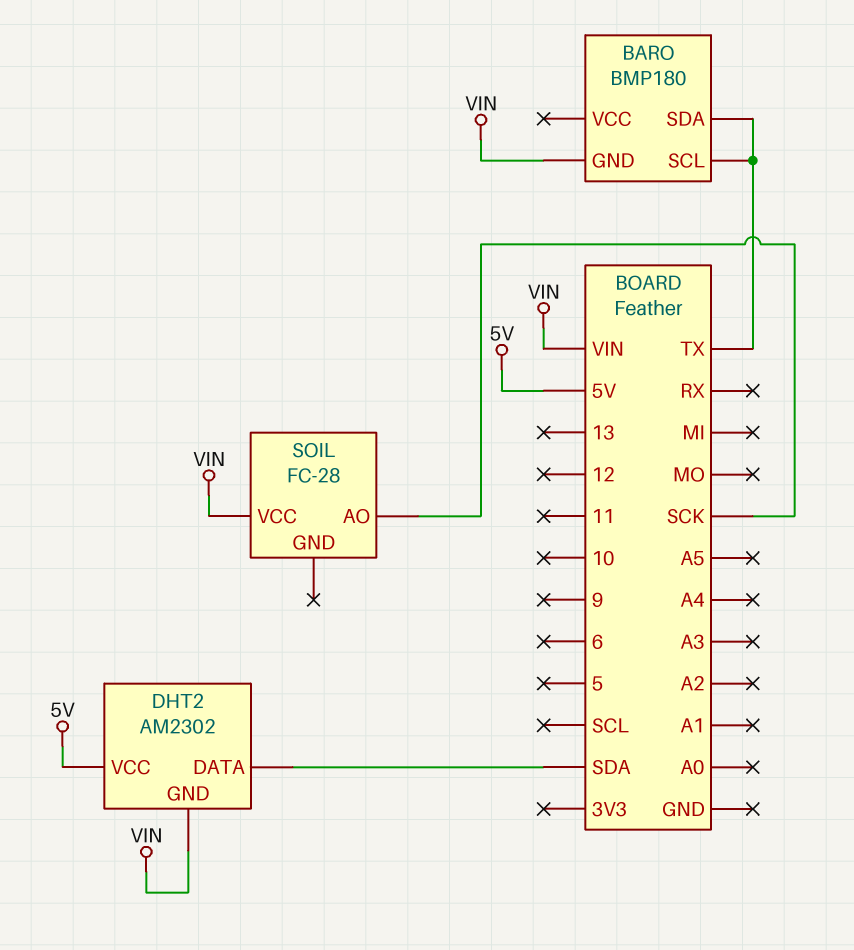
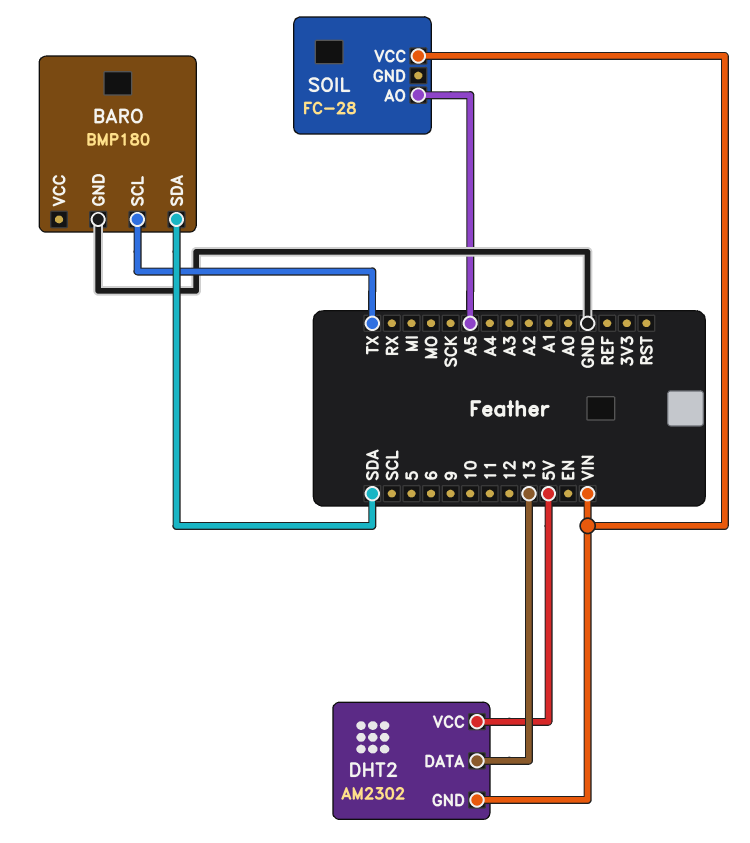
BARO pin GND: VIN -> GND
BARO pin SDA: TX -> SDA
DHT2 pin DATA: SDA -> 13
SOIL pin AO: SCK -> A5

